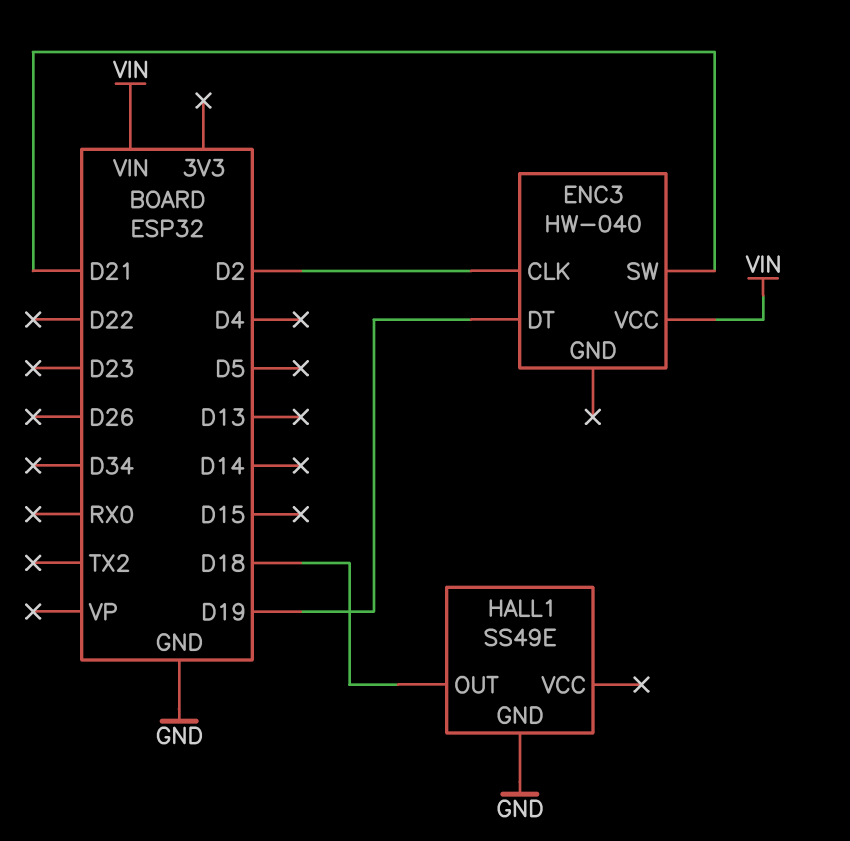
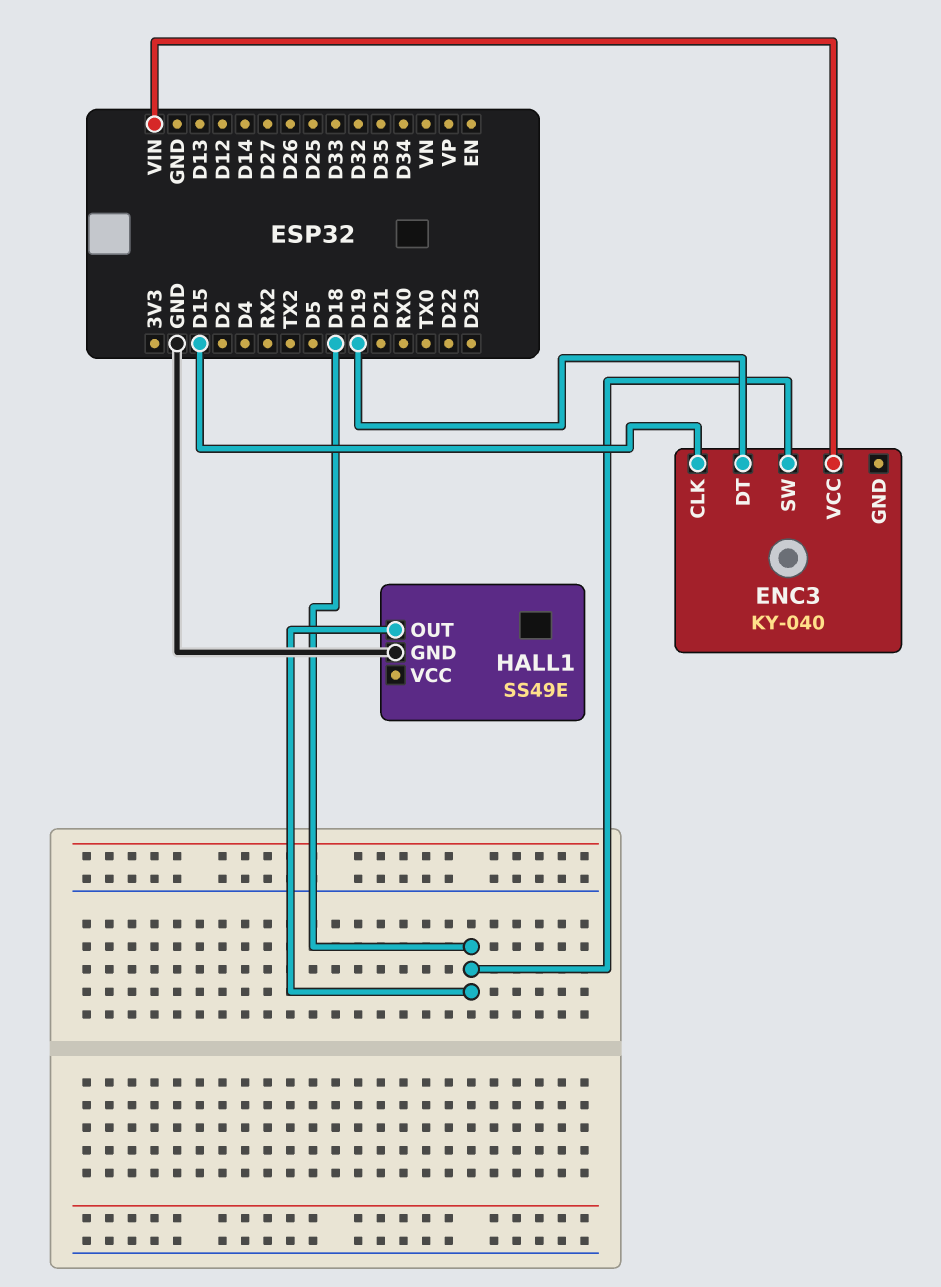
ENC3: HW-040 -> KY-040
ENC3 pin CLK: D2 -> D15
ENC3 pin SW: D21 -> D18

